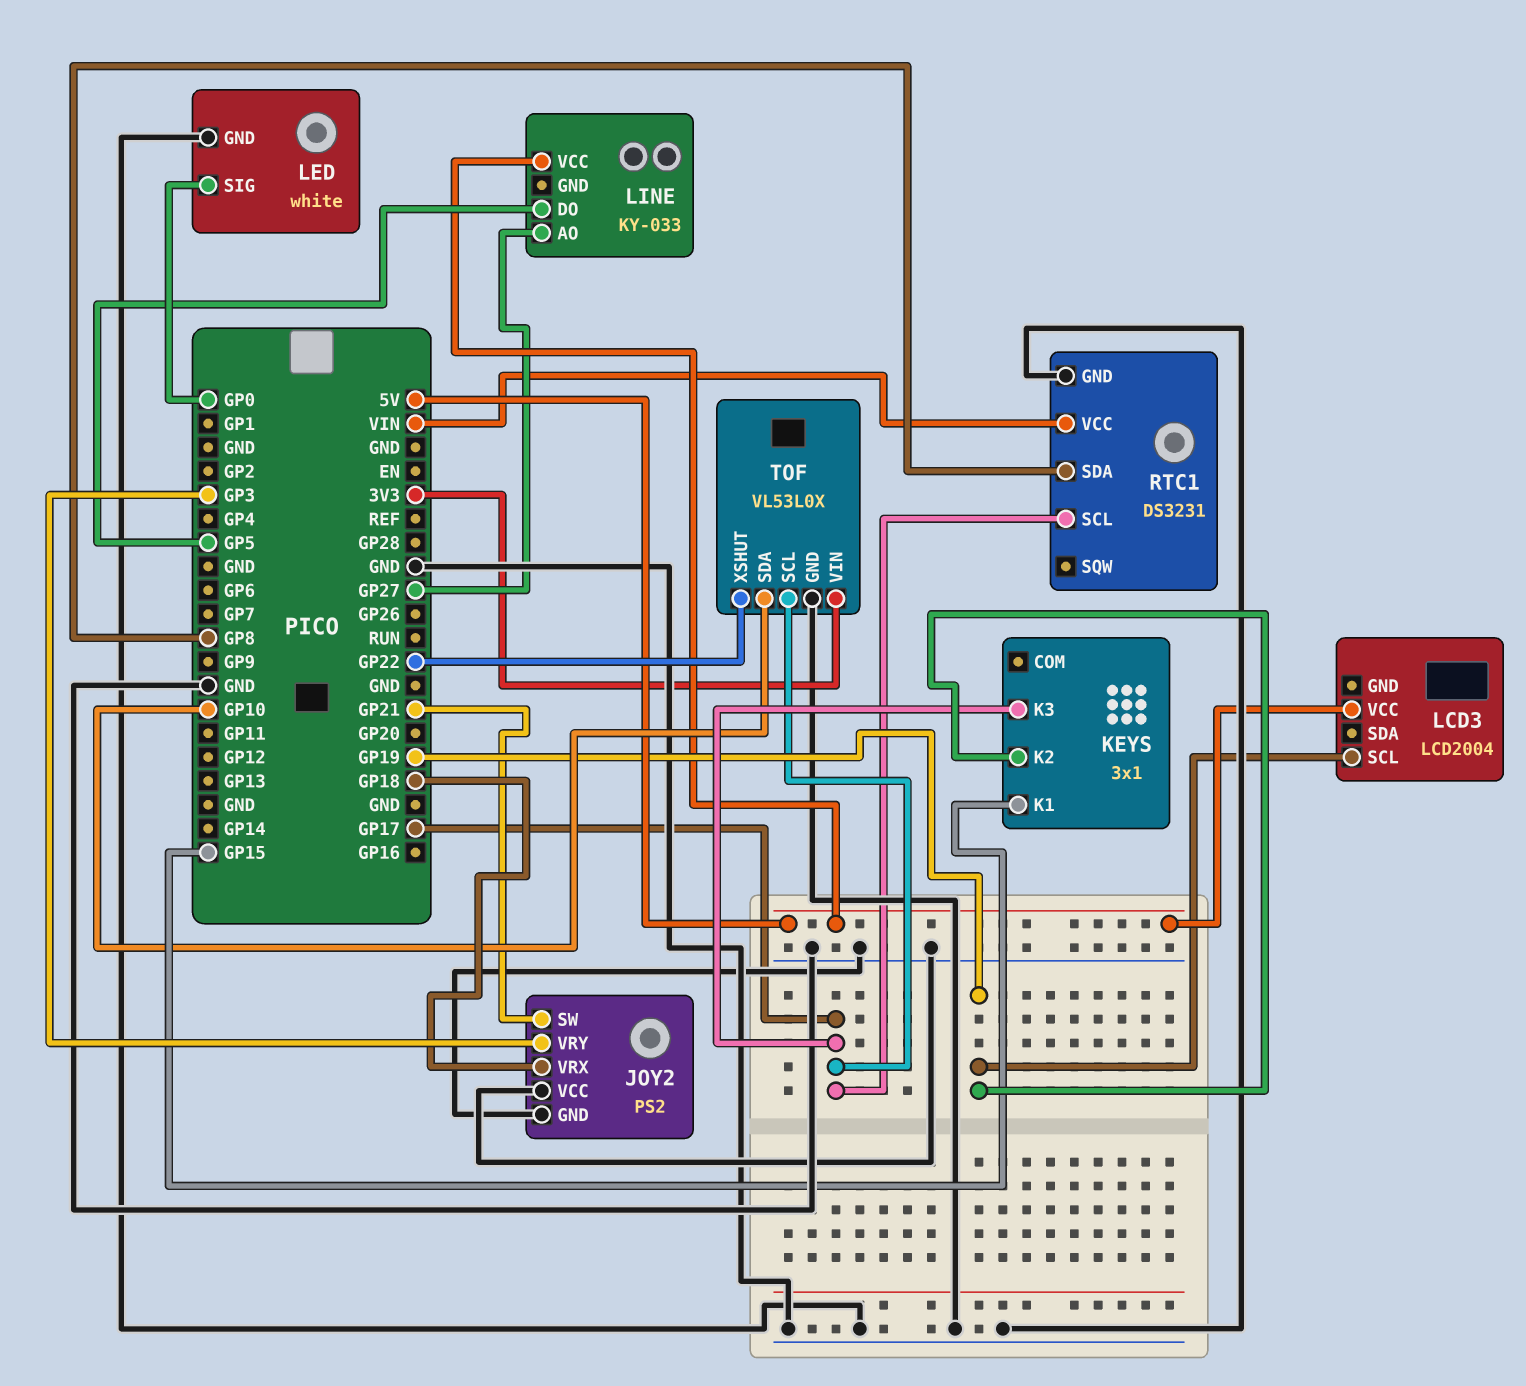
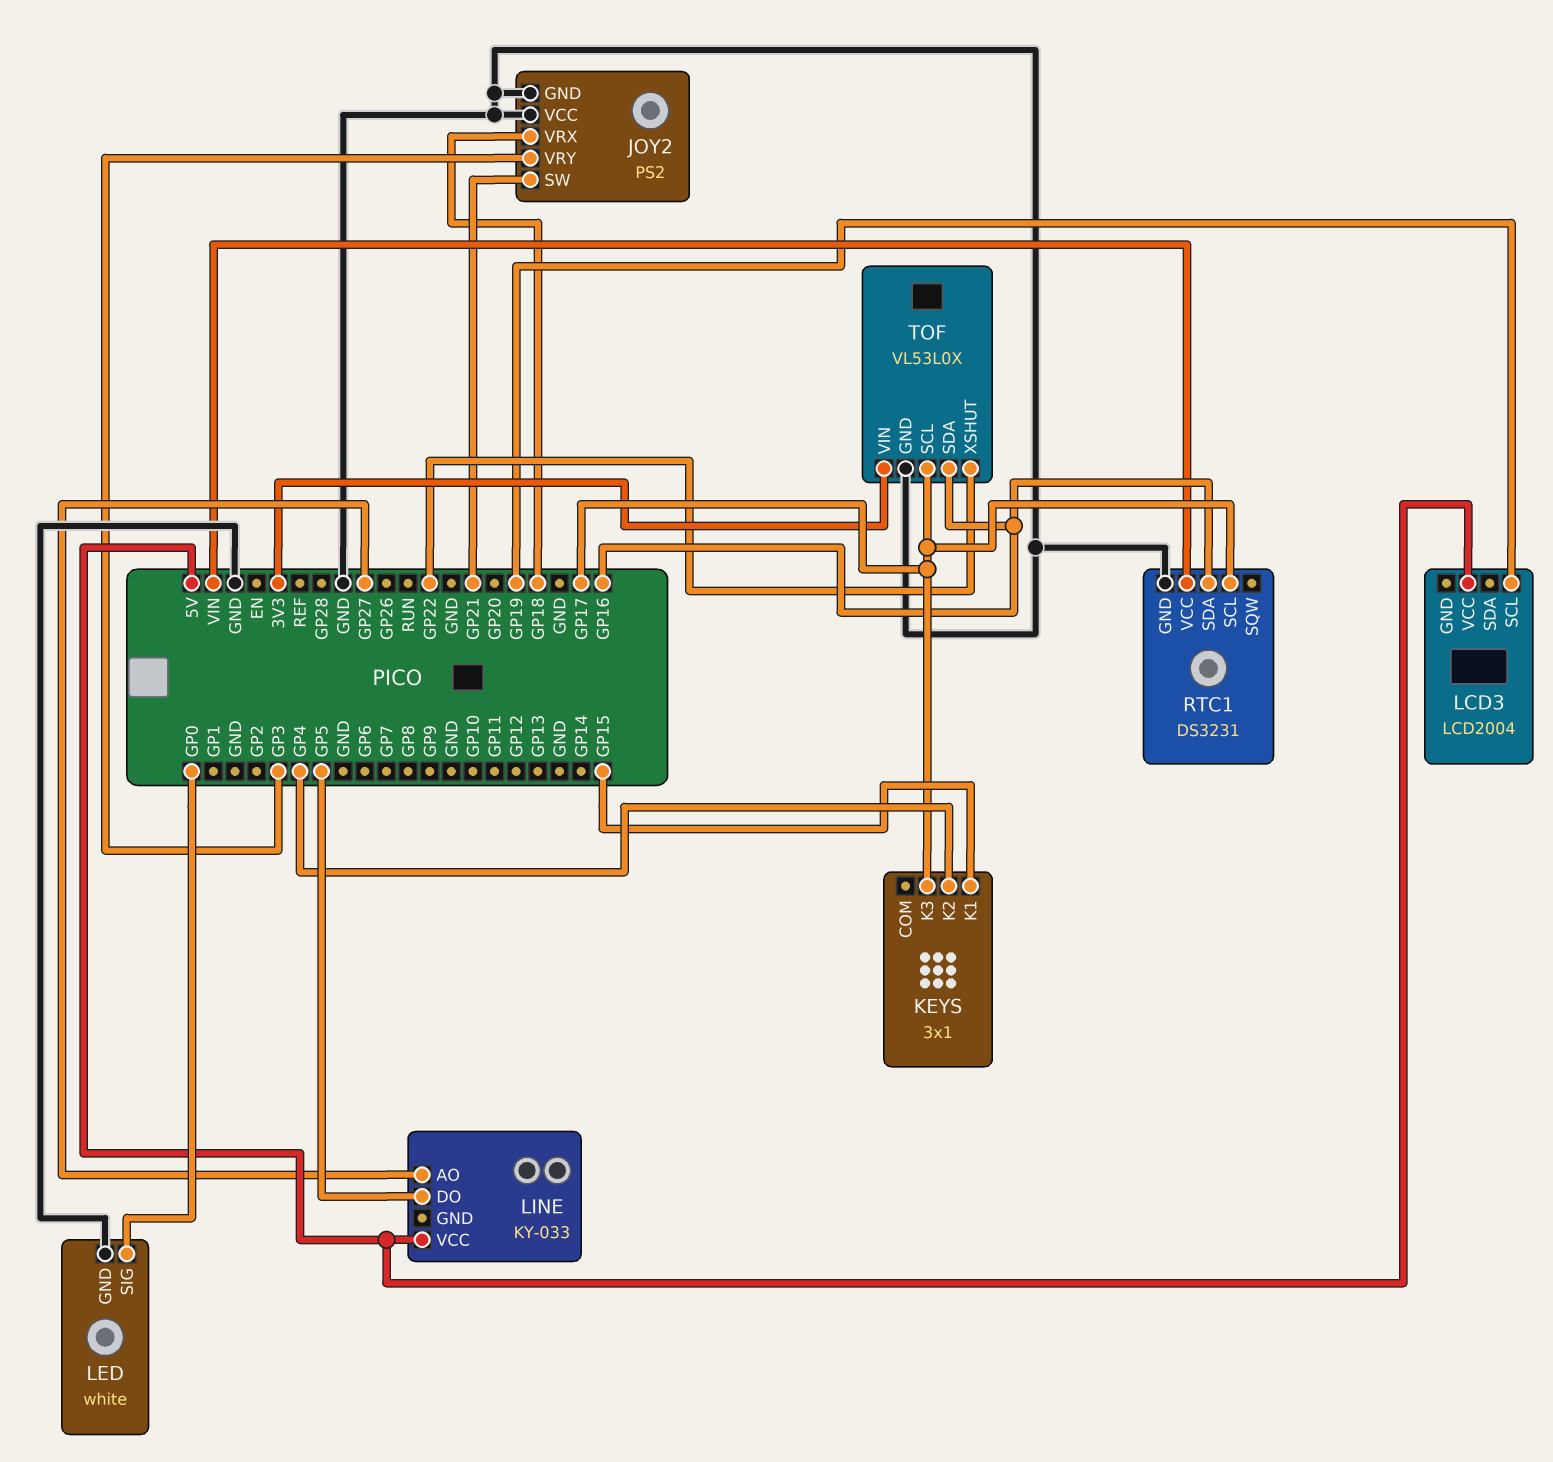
KEYS pin K2: GP19 -> GP4
RTC1 pin SDA: GP8 -> GP16
TOF pin SDA: GP10 -> GP16

